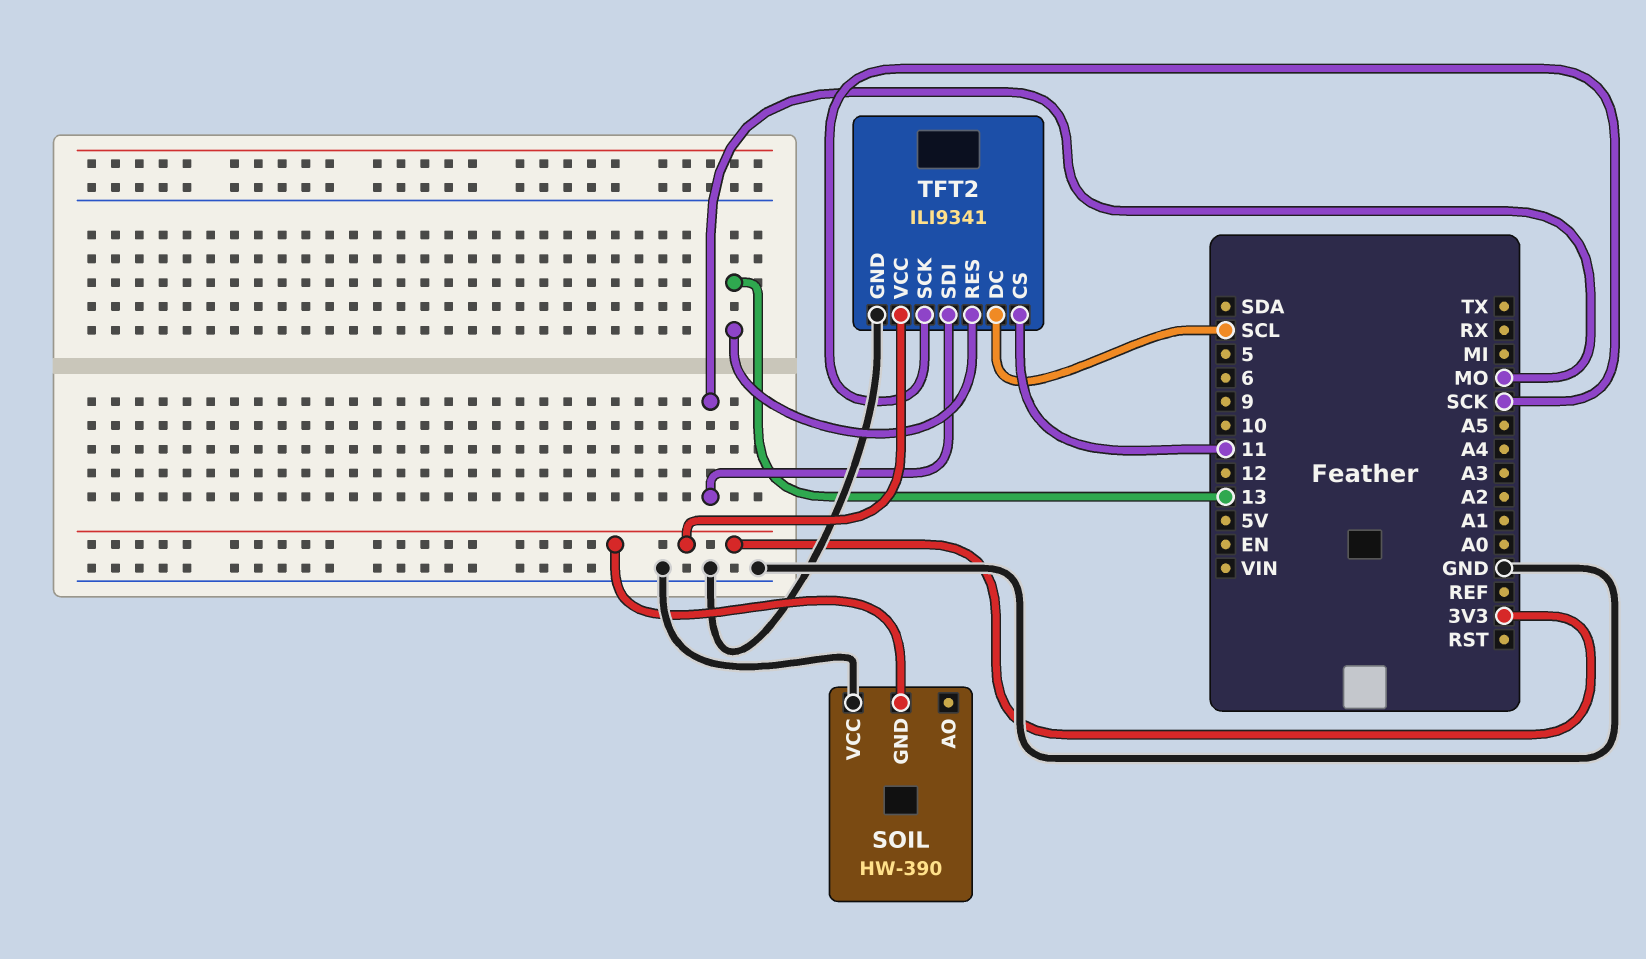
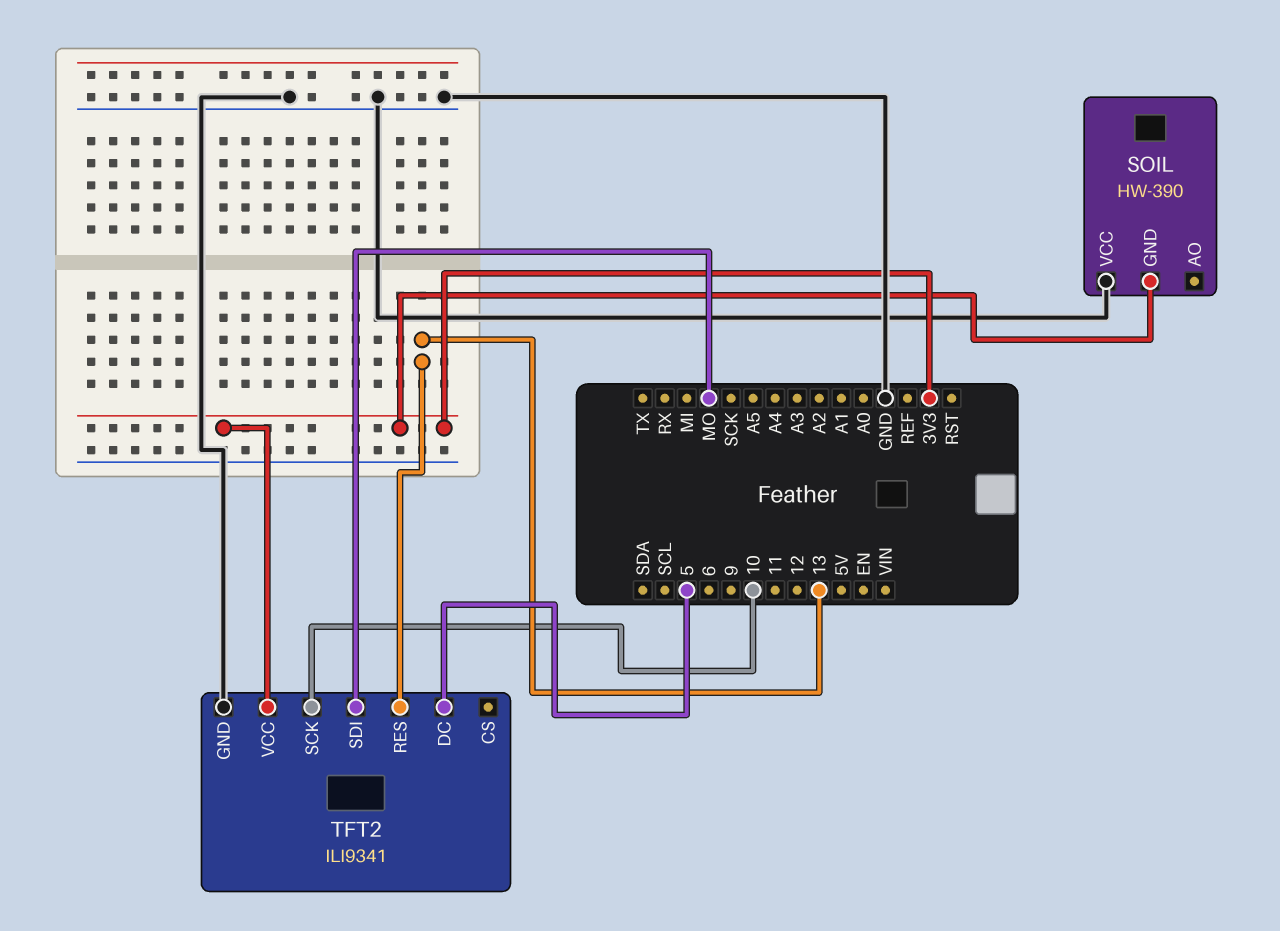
TFT2 pin CS: 11 -> none
TFT2 pin DC: SCL -> 5
TFT2 pin SCK: SCK -> 10

